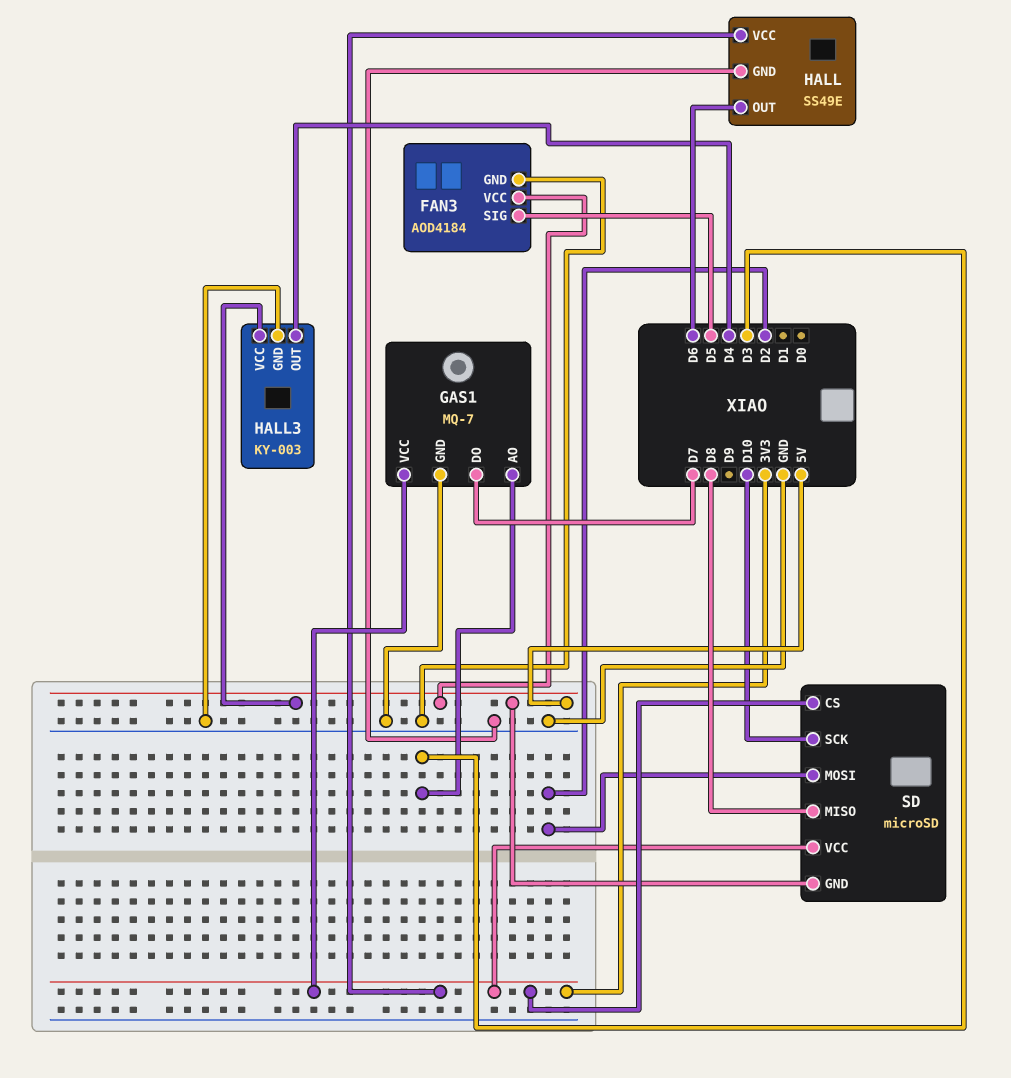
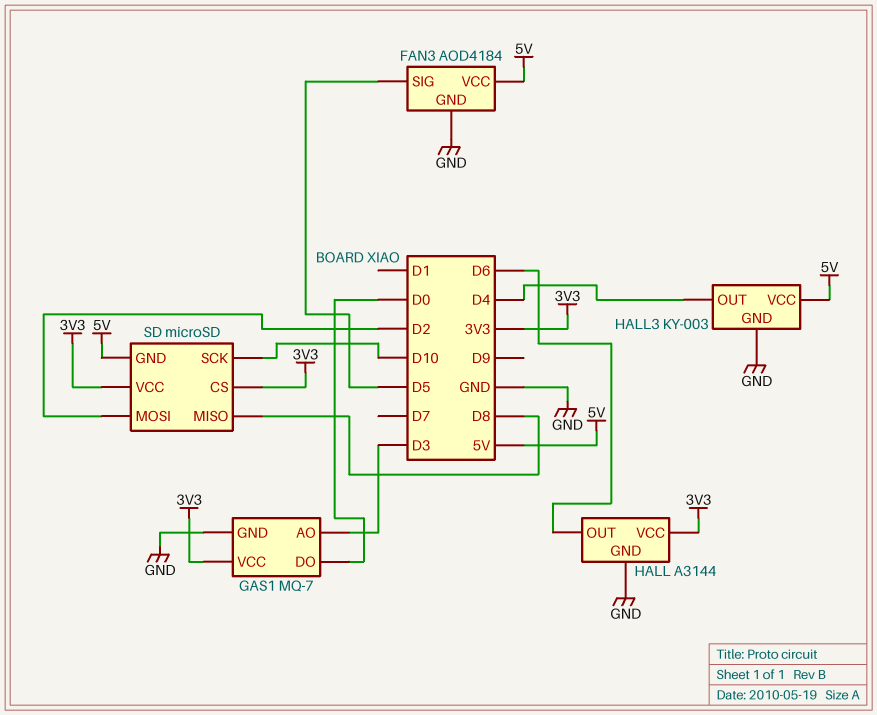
GAS1 pin DO: D7 -> D0
HALL: SS49E -> A3144

